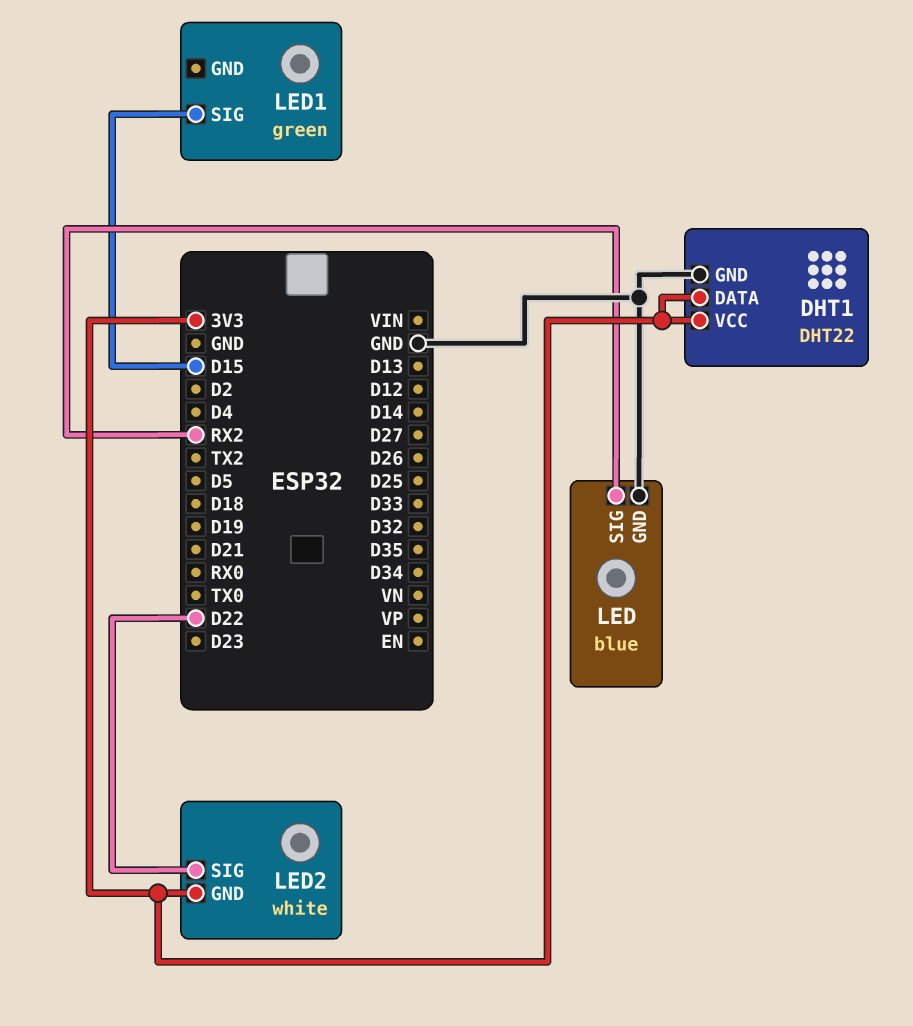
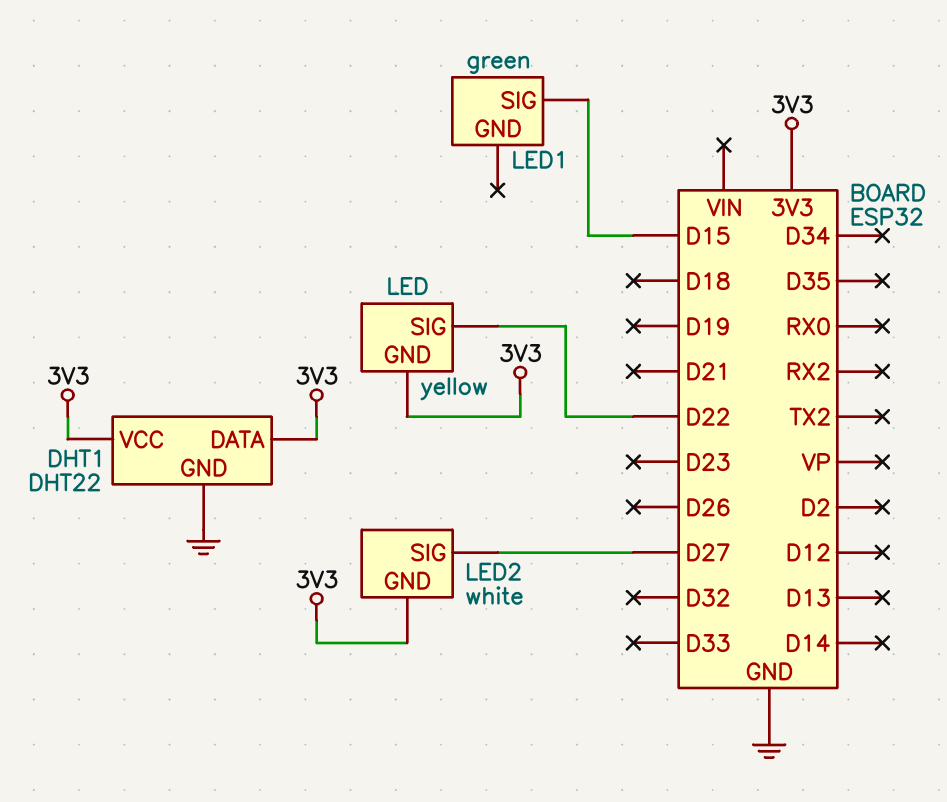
LED: blue -> yellow
LED pin GND: GND -> 3V3
LED pin SIG: RX2 -> D22
LED2 pin SIG: D22 -> D27

